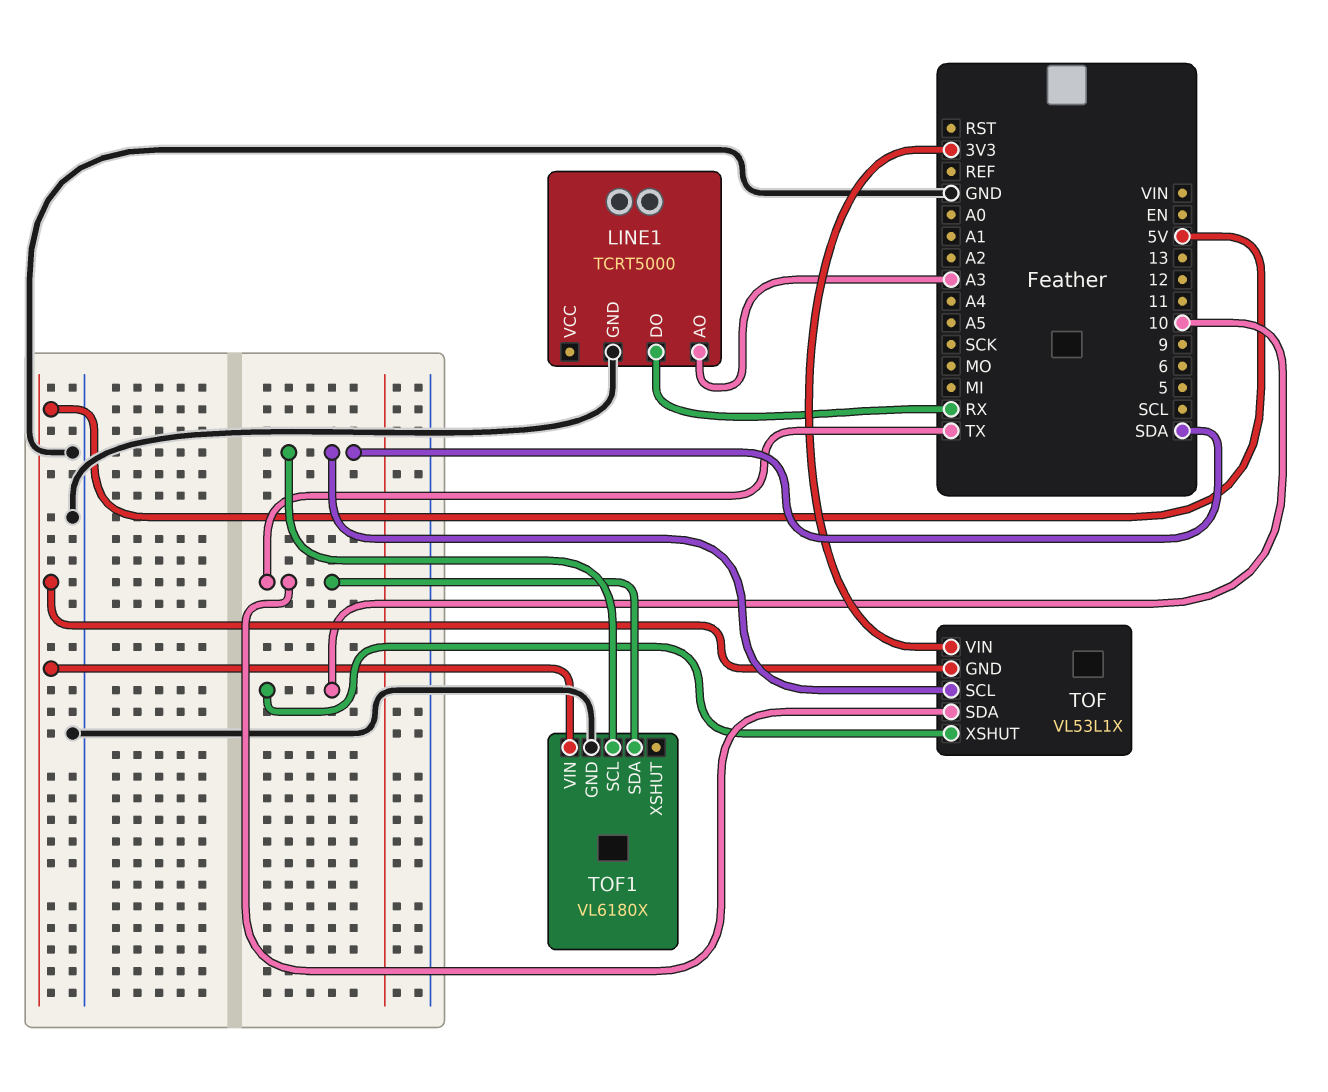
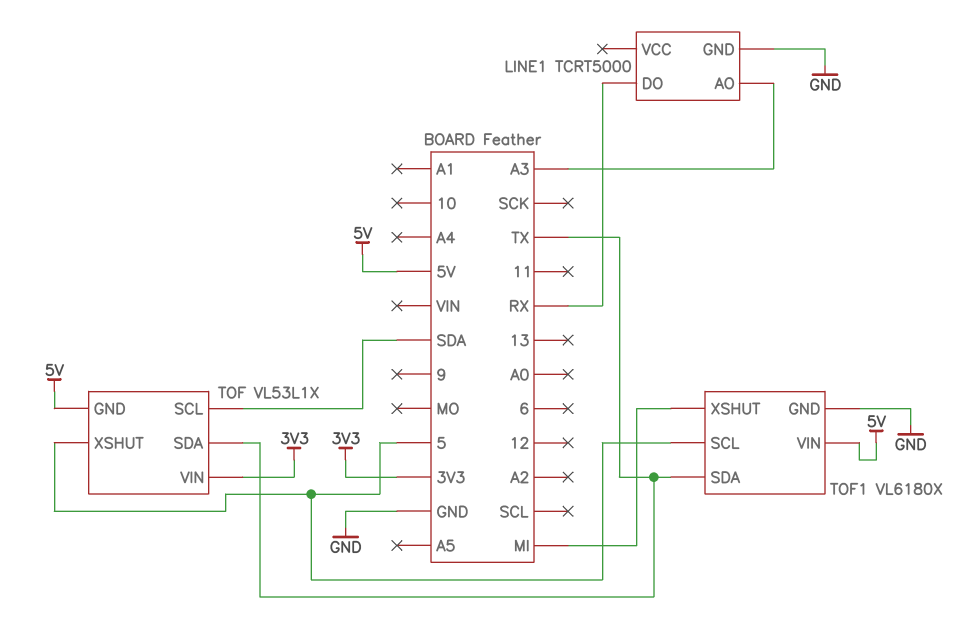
TOF pin XSHUT: 10 -> 5
TOF1 pin SCL: SDA -> 5
TOF1 pin XSHUT: none -> MI

